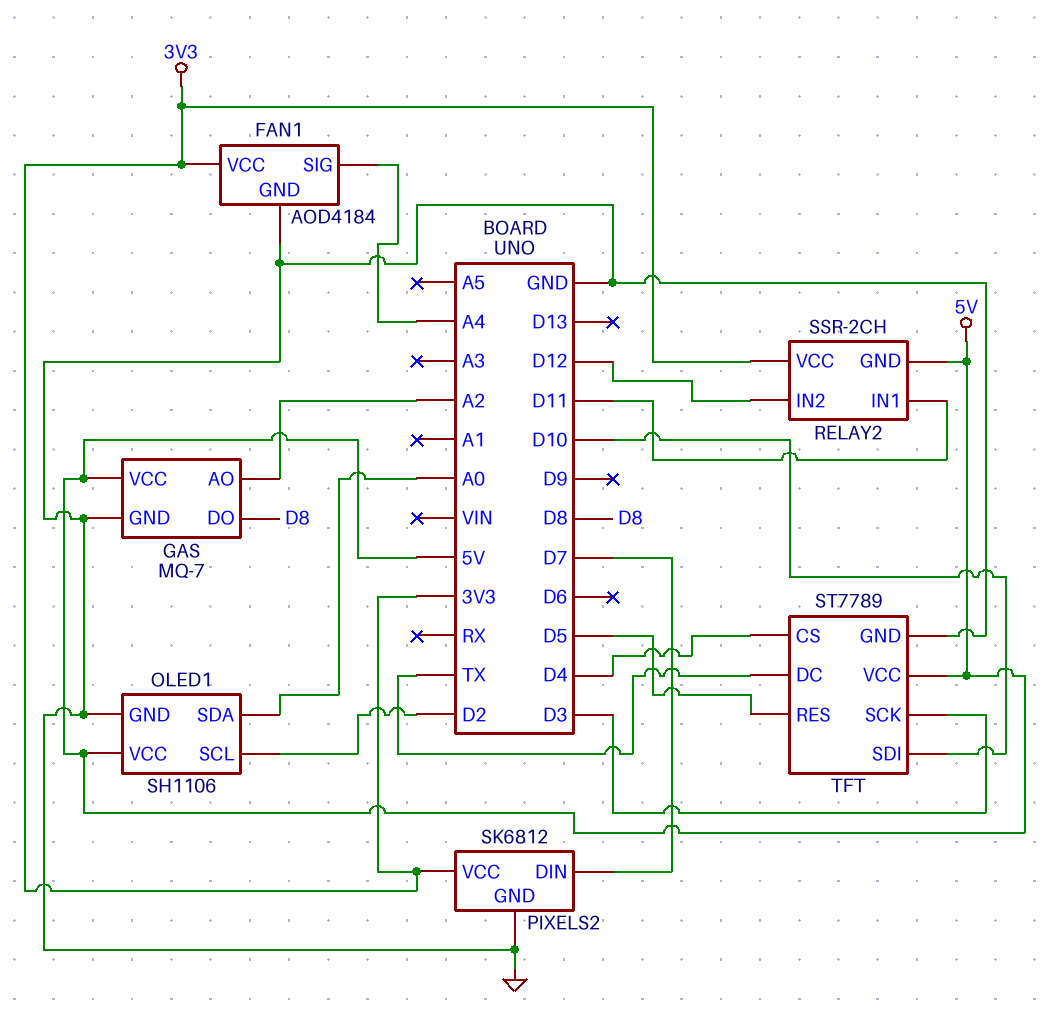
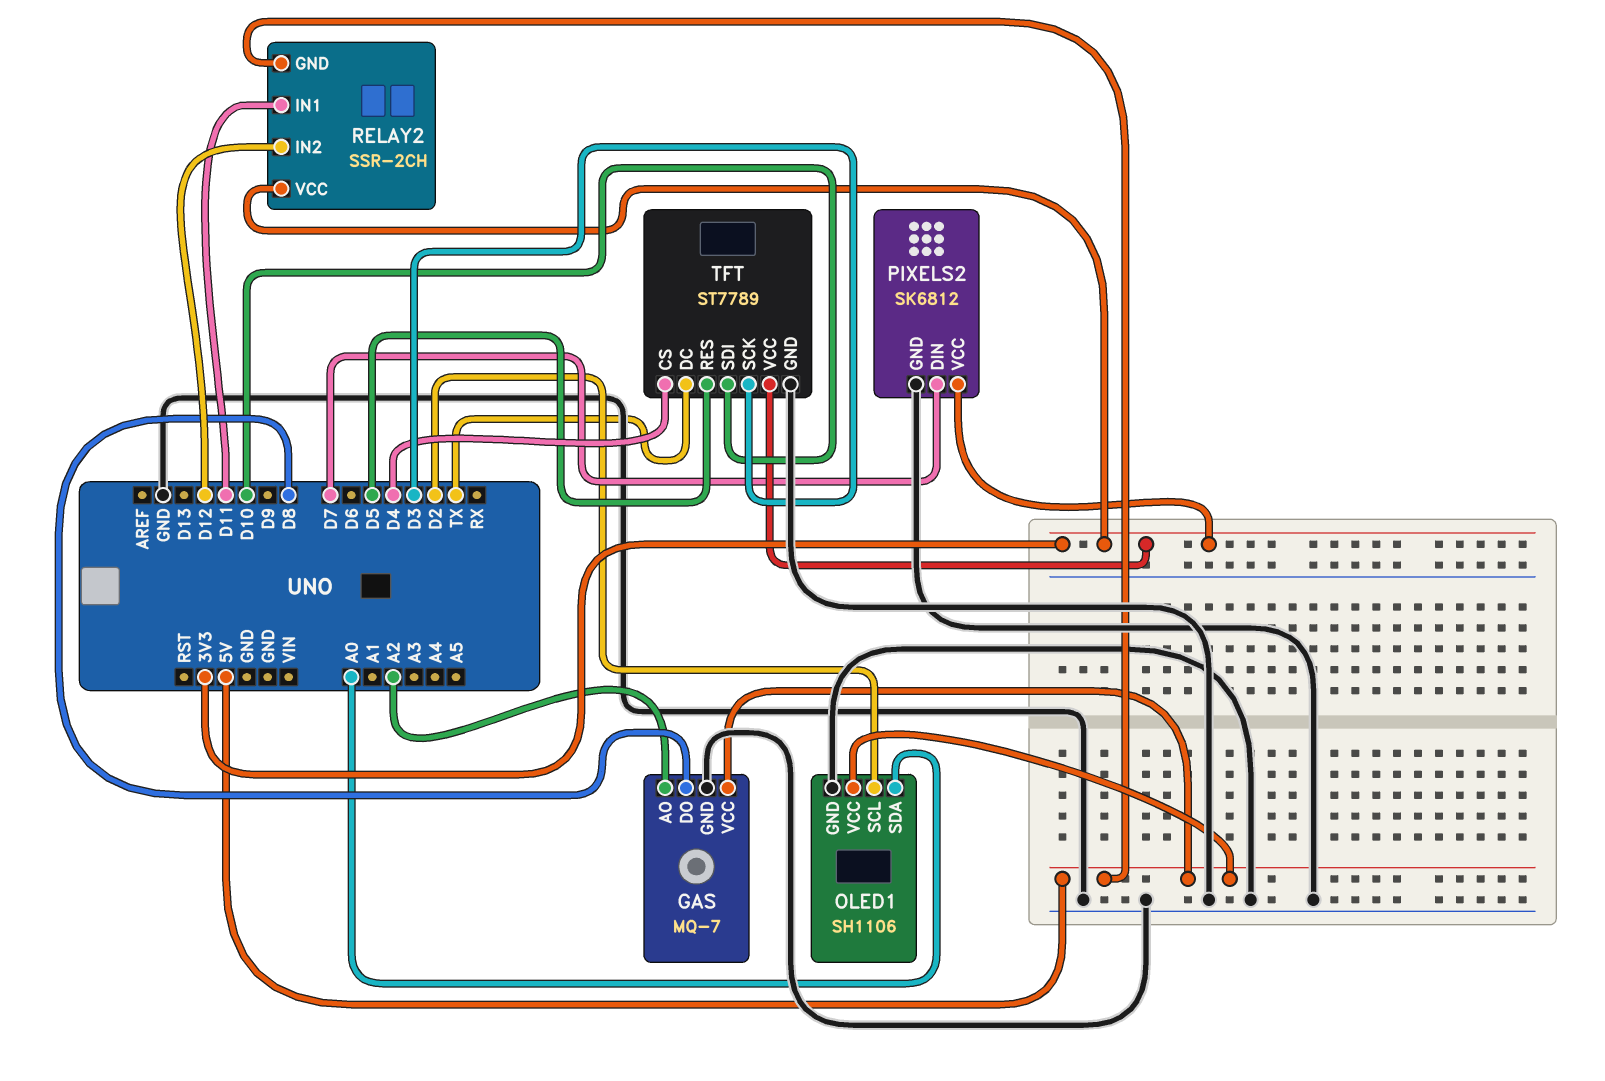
FAN1: AOD4184 -> none
FAN1 pin GND: GND -> none
FAN1 pin SIG: A4 -> none
FAN1 pin VCC: 3V3 -> none
TFT pin VCC: 5V -> 3V3

